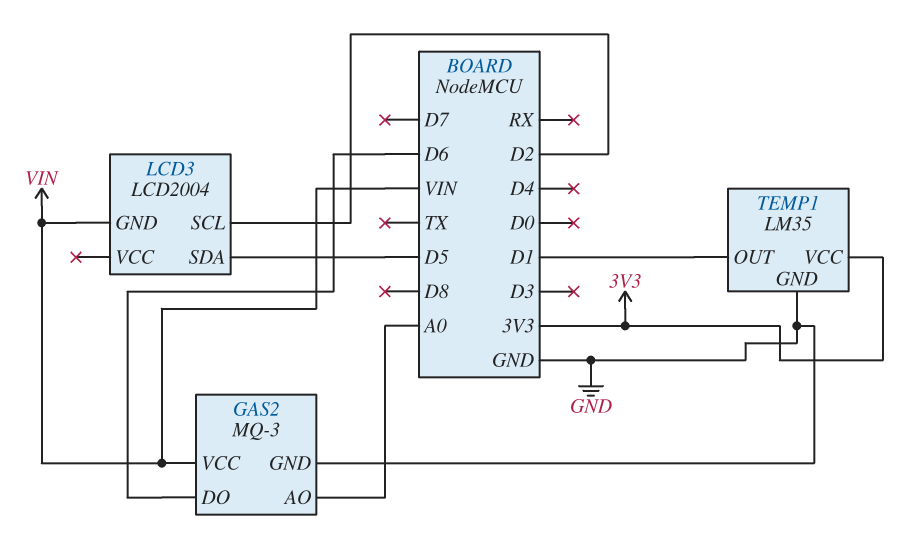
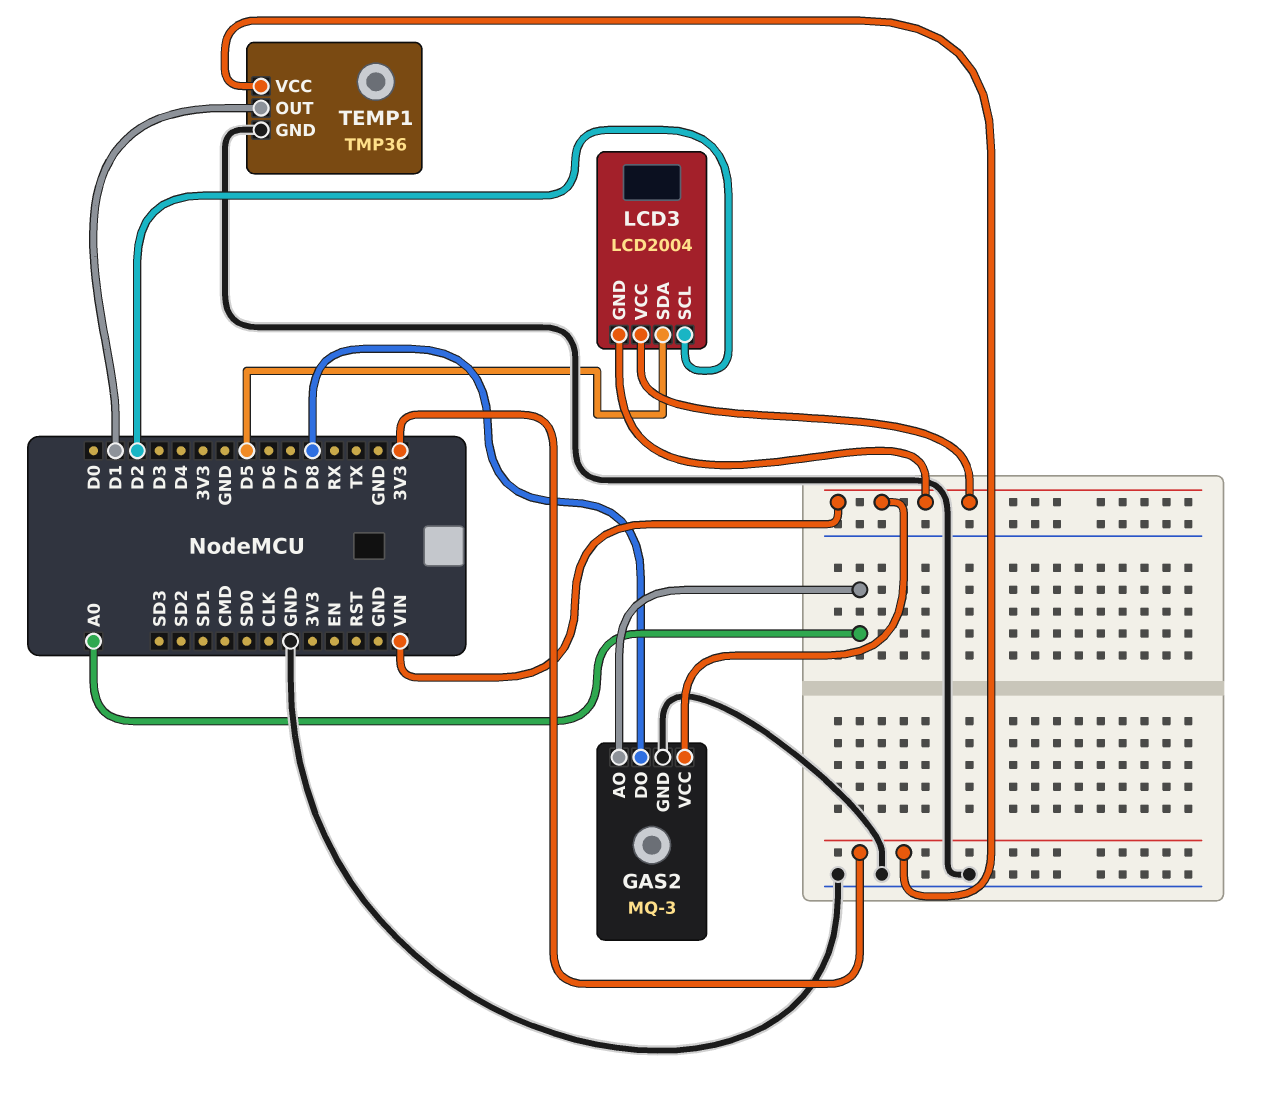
GAS2 pin DO: D6 -> D8
LCD3 pin VCC: none -> VIN
TEMP1: LM35 -> TMP36

